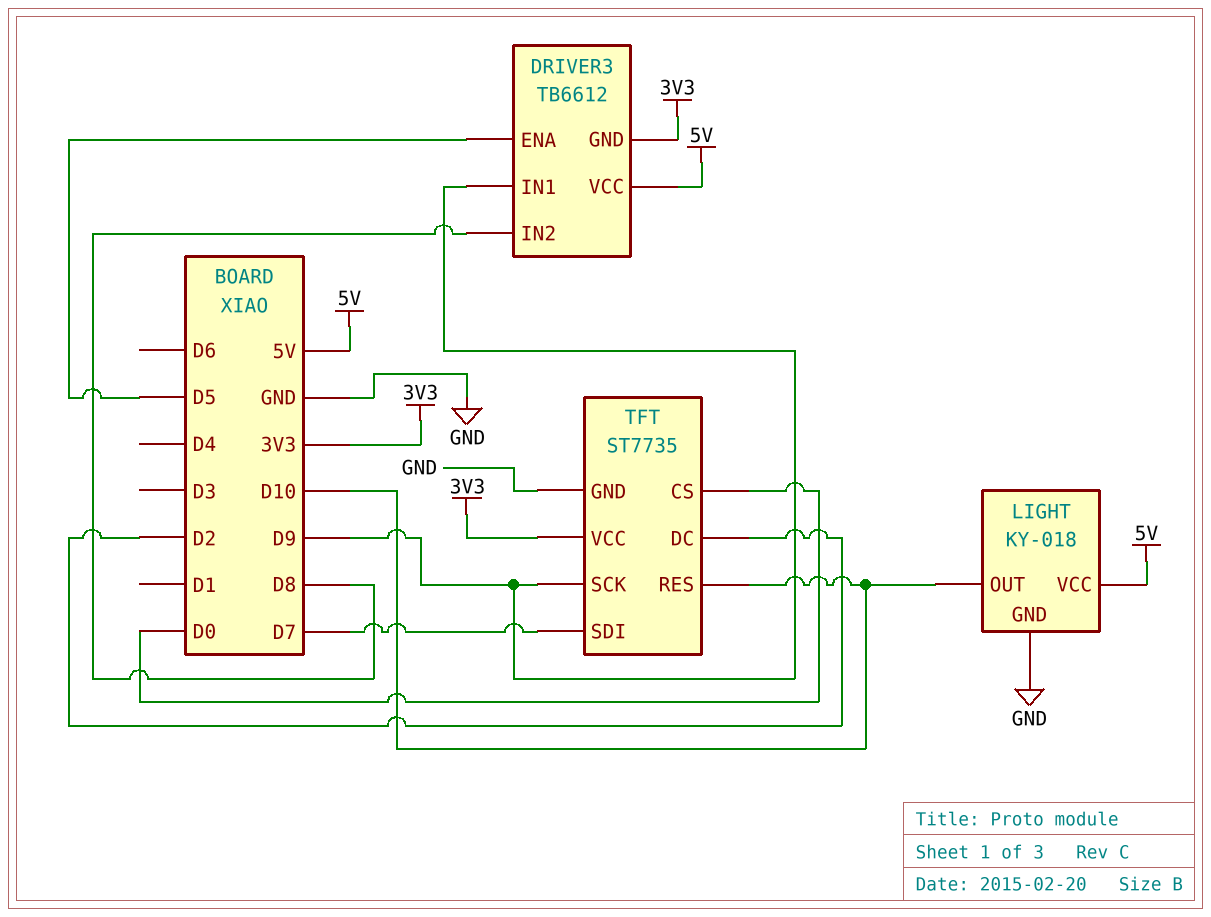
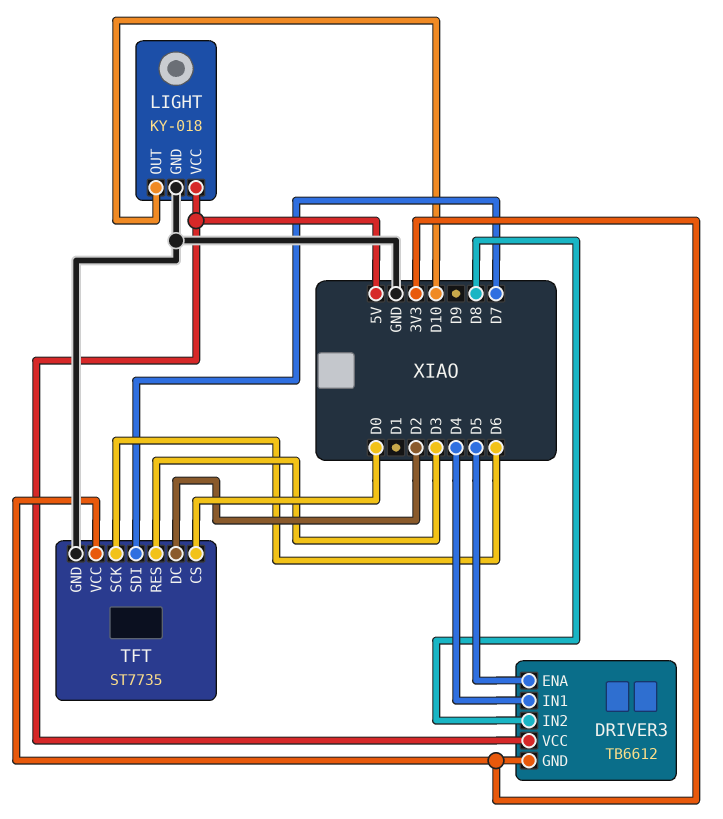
DRIVER3 pin IN1: D9 -> D4
TFT pin RES: D10 -> D3
TFT pin SCK: D9 -> D6

